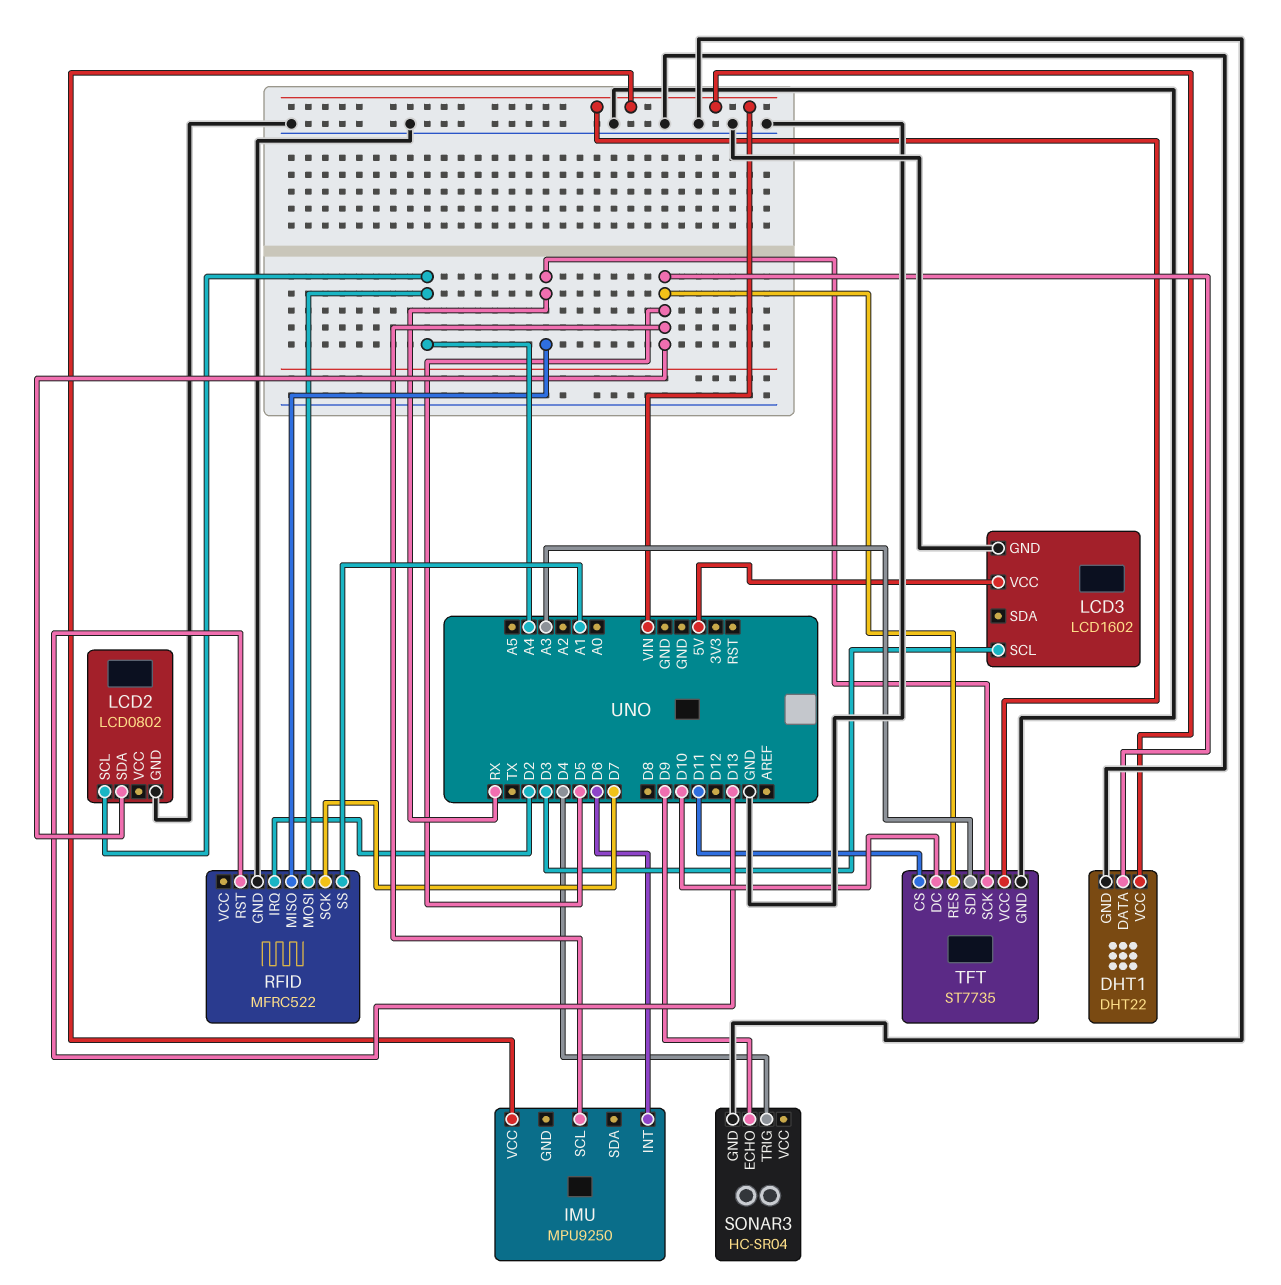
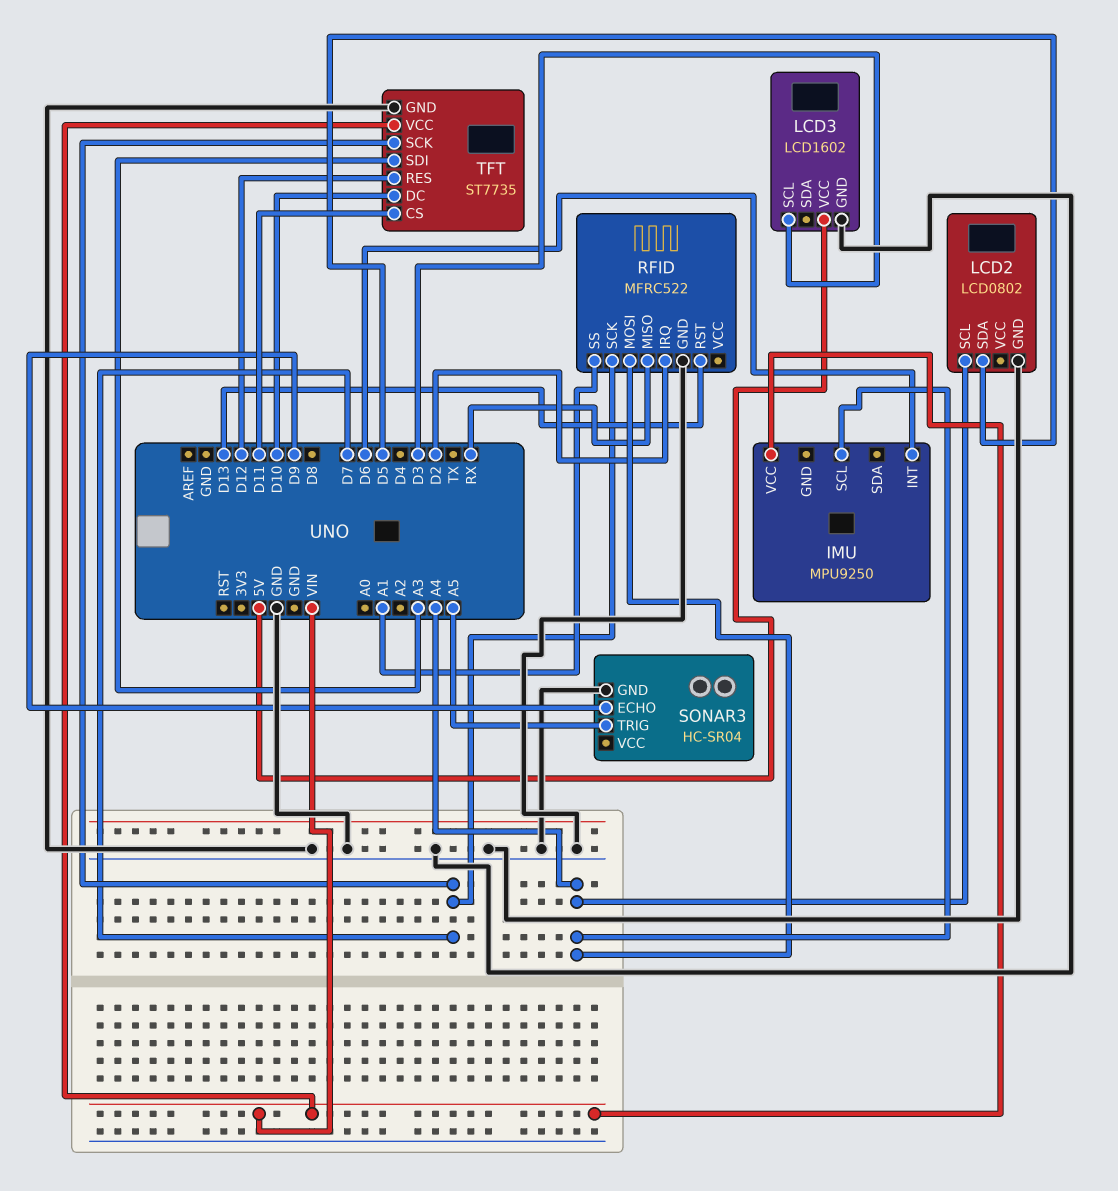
DHT1: DHT22 -> none
DHT1 pin DATA: D5 -> none
DHT1 pin GND: GND -> none
DHT1 pin VCC: VIN -> none
IMU pin SCL: D5 -> A4
SONAR3 pin TRIG: D4 -> A5
TFT pin RES: D5 -> D12
TFT pin SCK: RX -> D7

